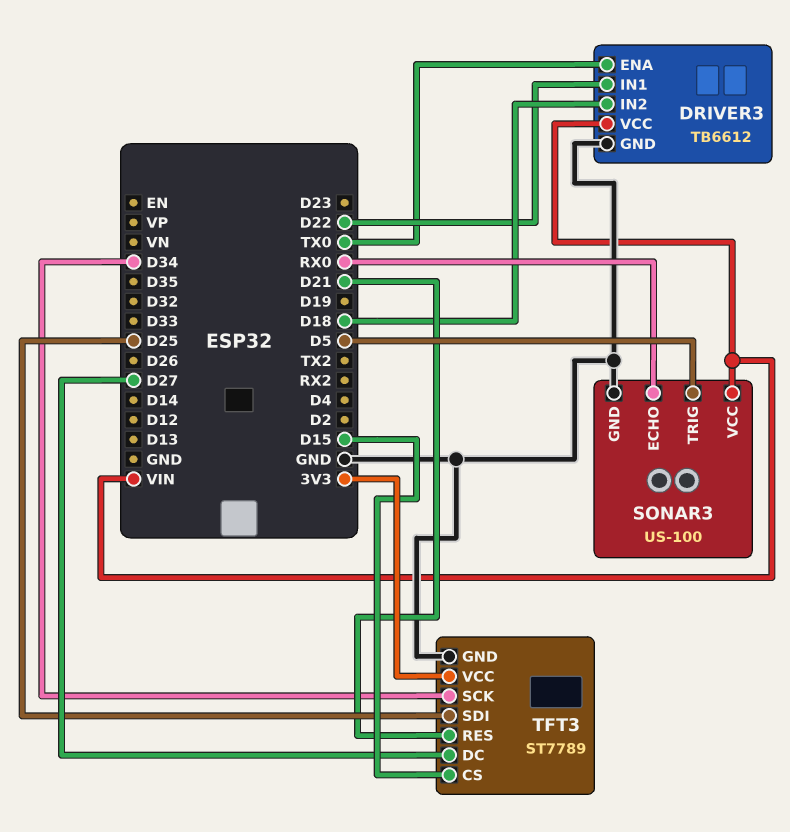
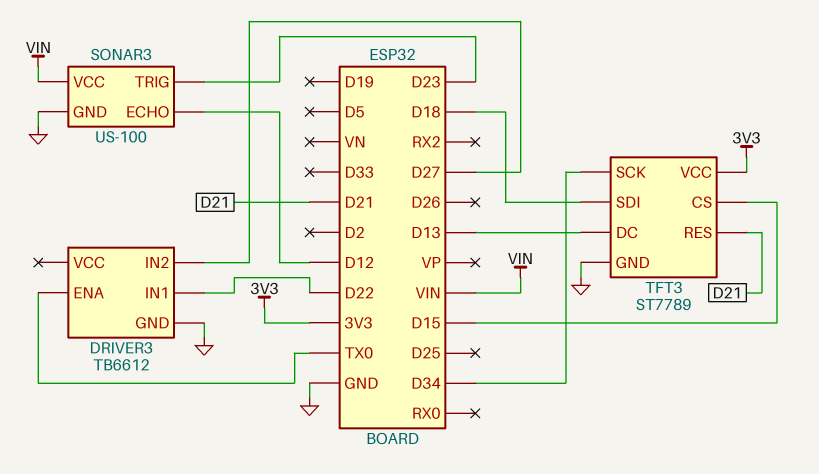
DRIVER3 pin IN2: D18 -> D27
DRIVER3 pin VCC: VIN -> none
SONAR3 pin ECHO: RX0 -> D12
SONAR3 pin TRIG: D5 -> D23
TFT3 pin DC: D27 -> D13
TFT3 pin SDI: D25 -> D18

